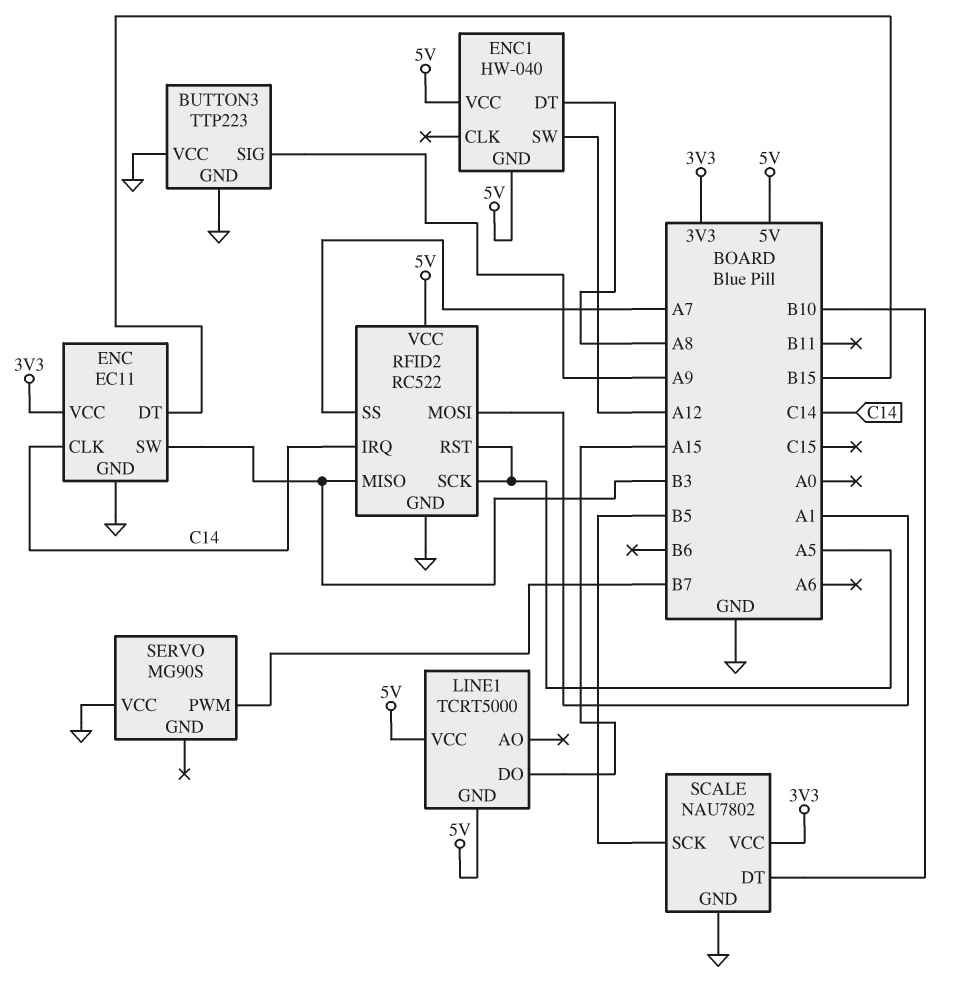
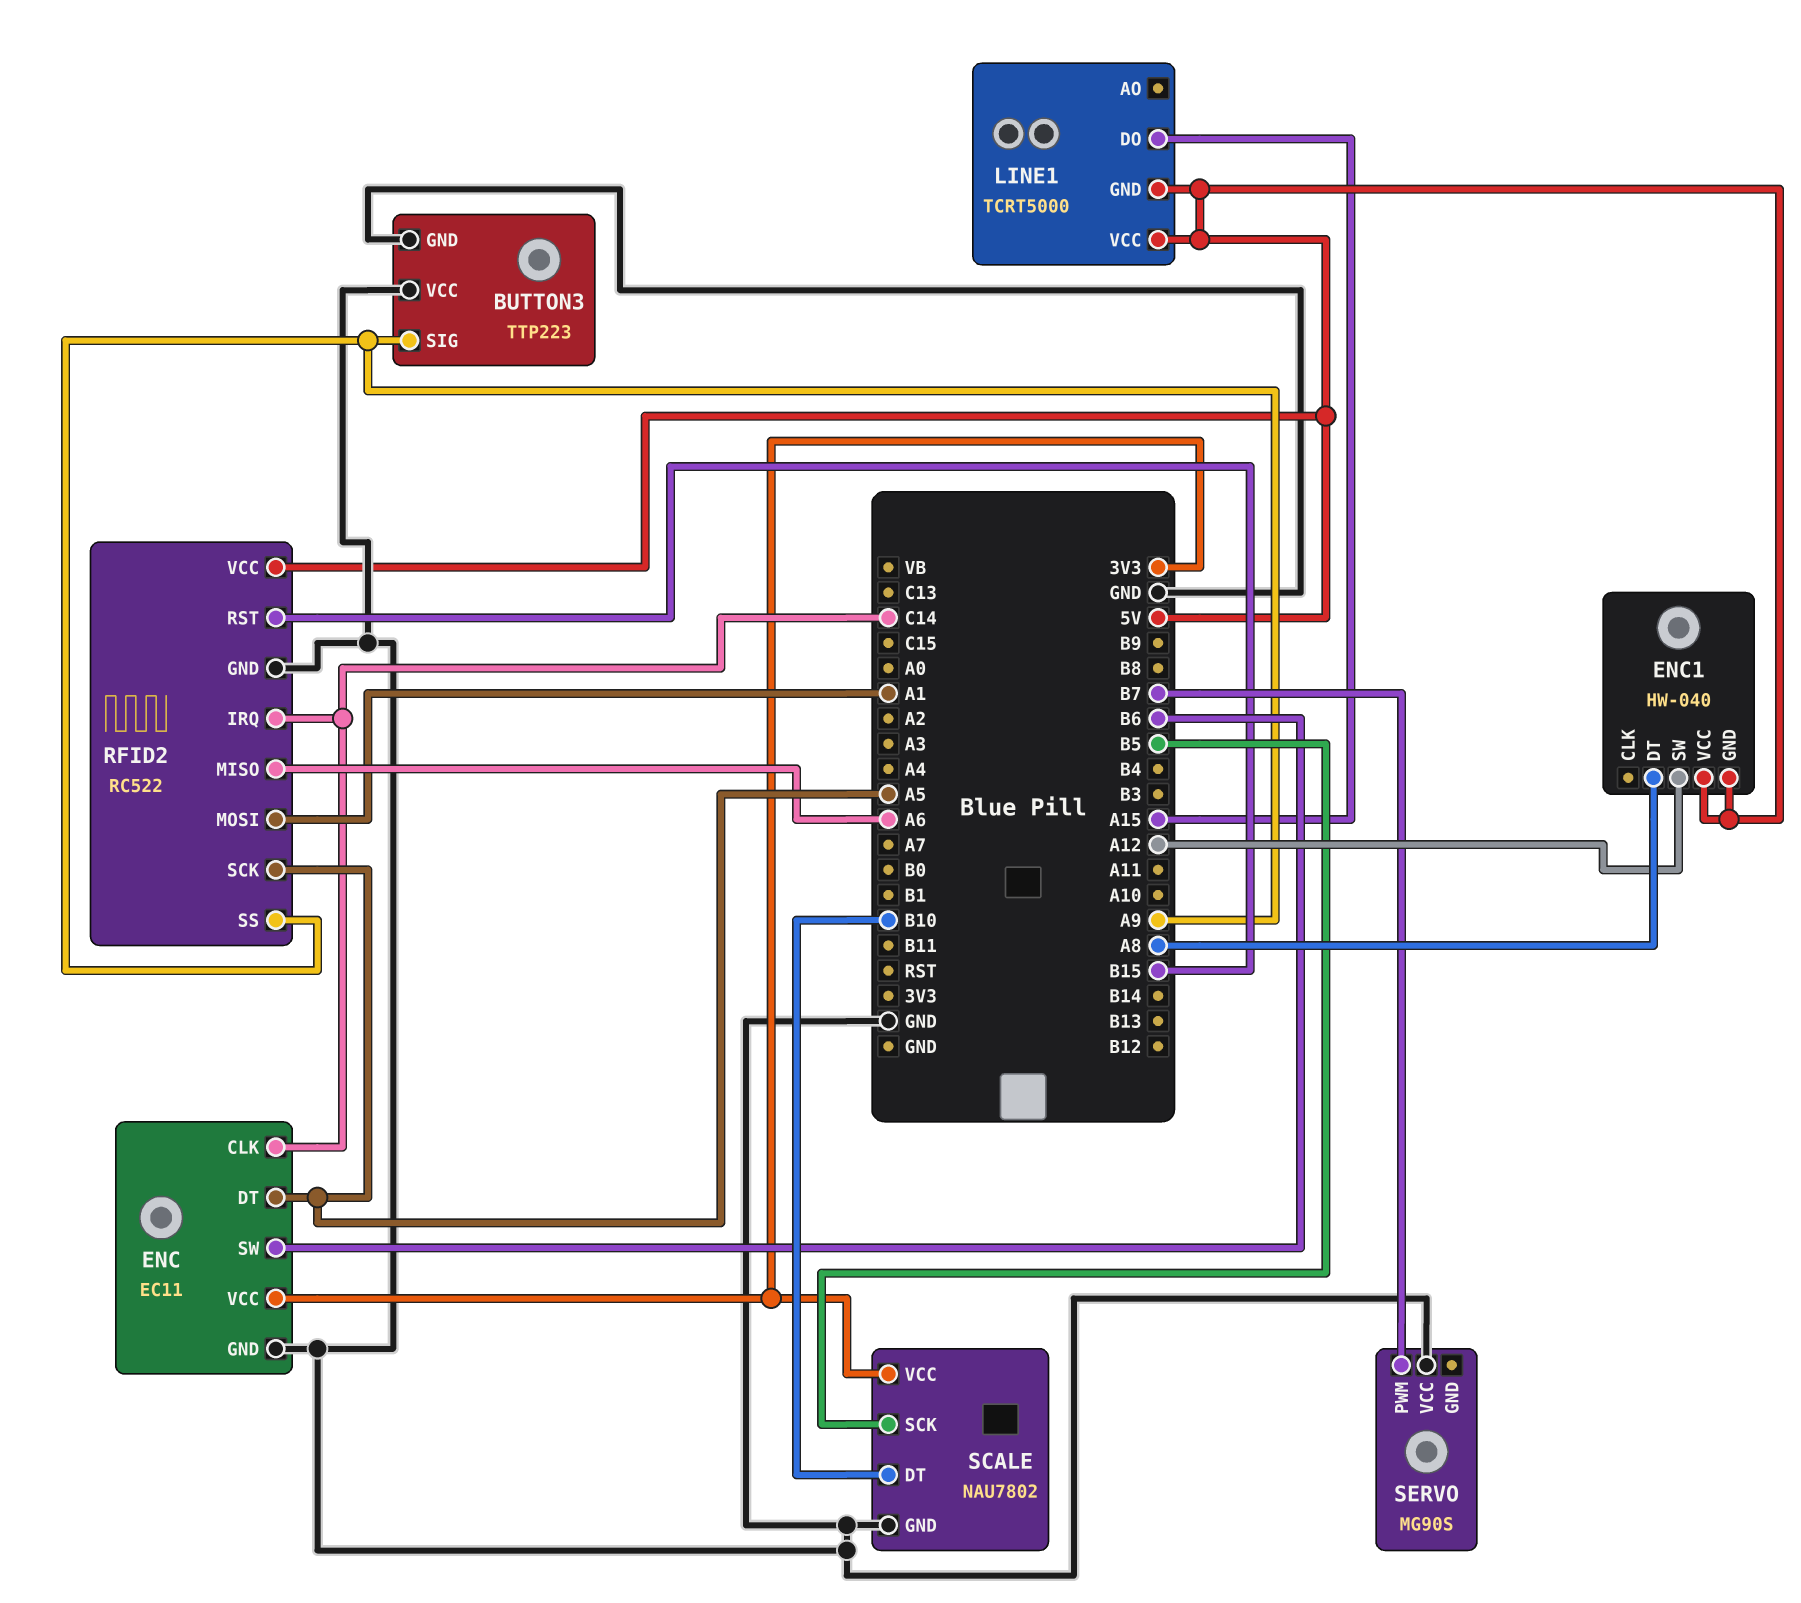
ENC pin DT: B15 -> A5
ENC pin SW: B3 -> B6
RFID2 pin MISO: B3 -> A6
RFID2 pin RST: A5 -> B15
RFID2 pin SS: A7 -> A9

